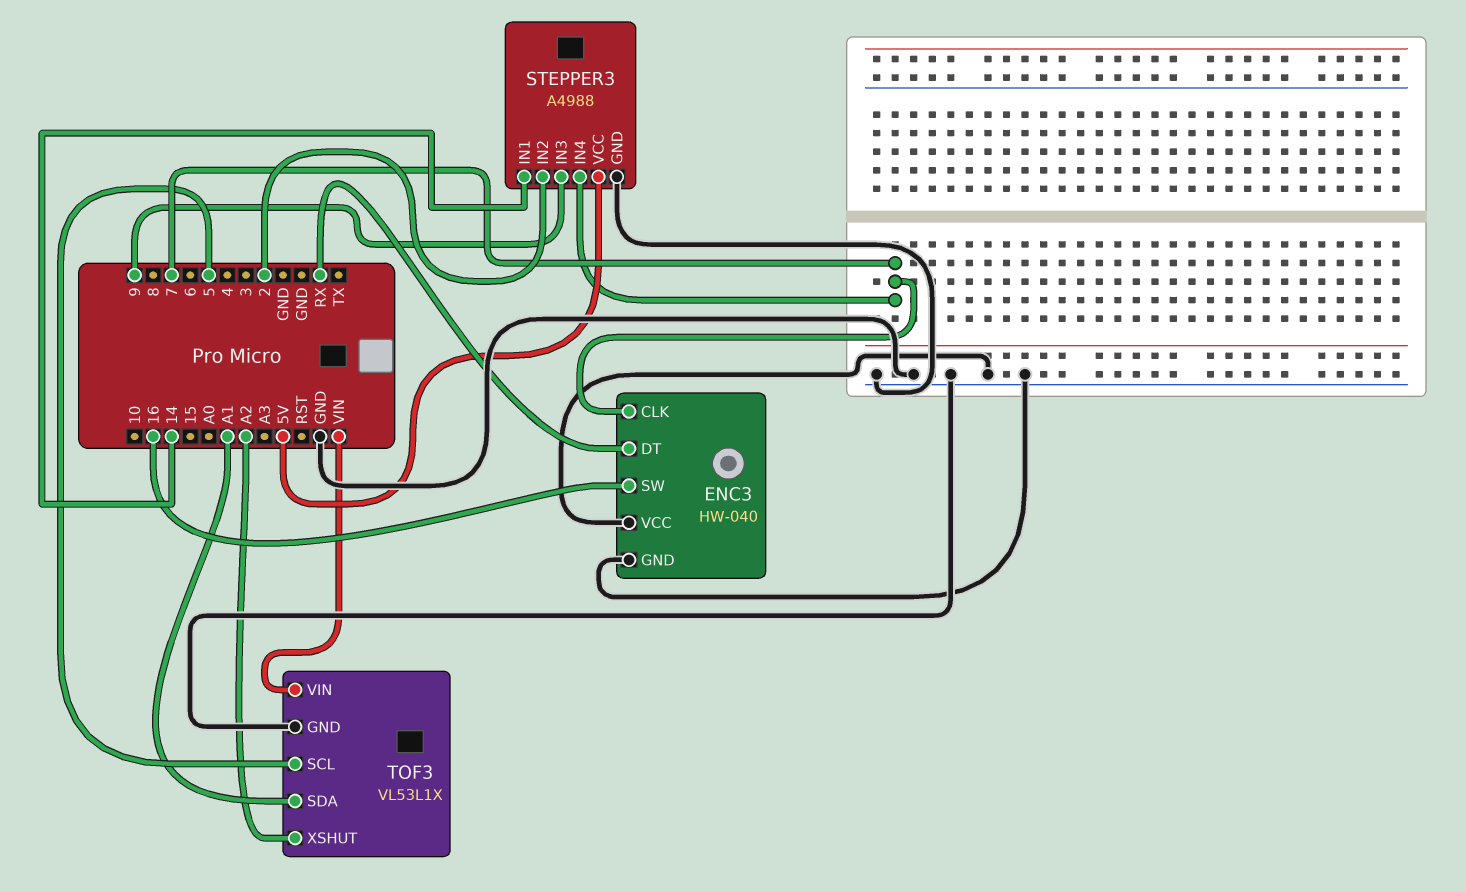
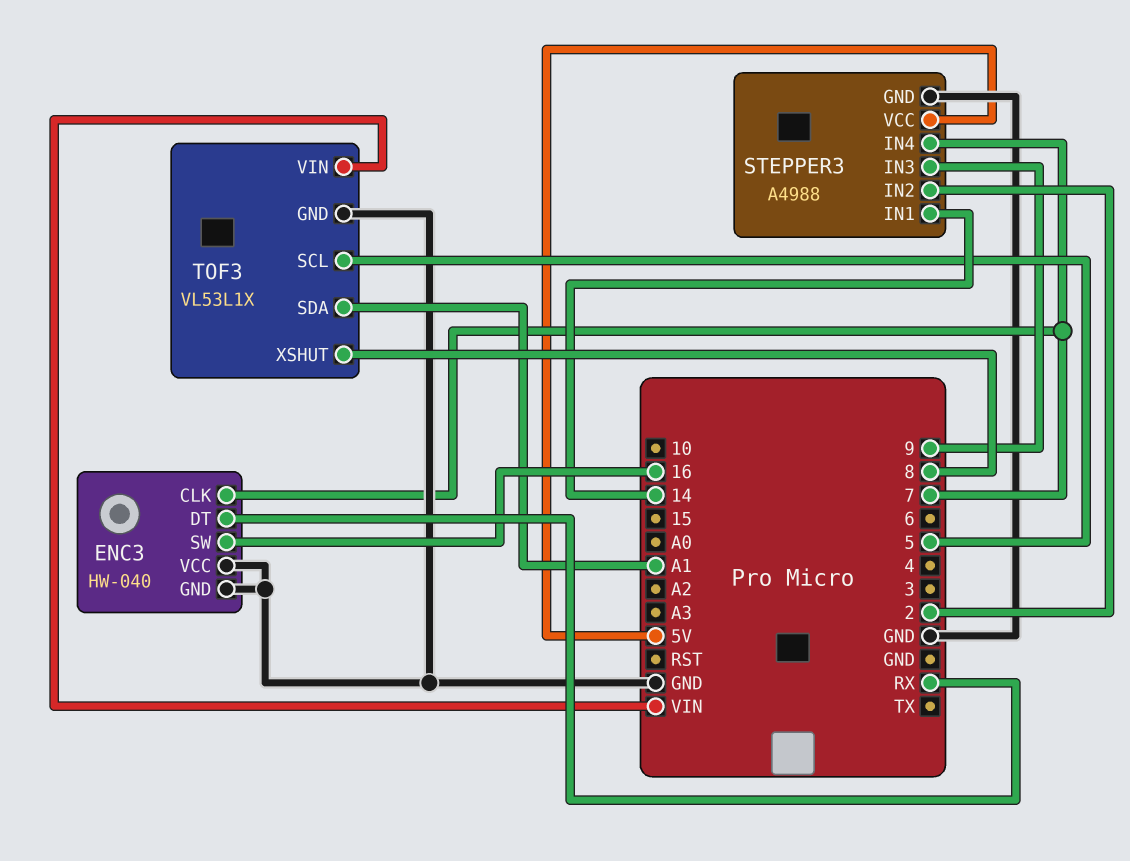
TOF3 pin XSHUT: A2 -> 8

